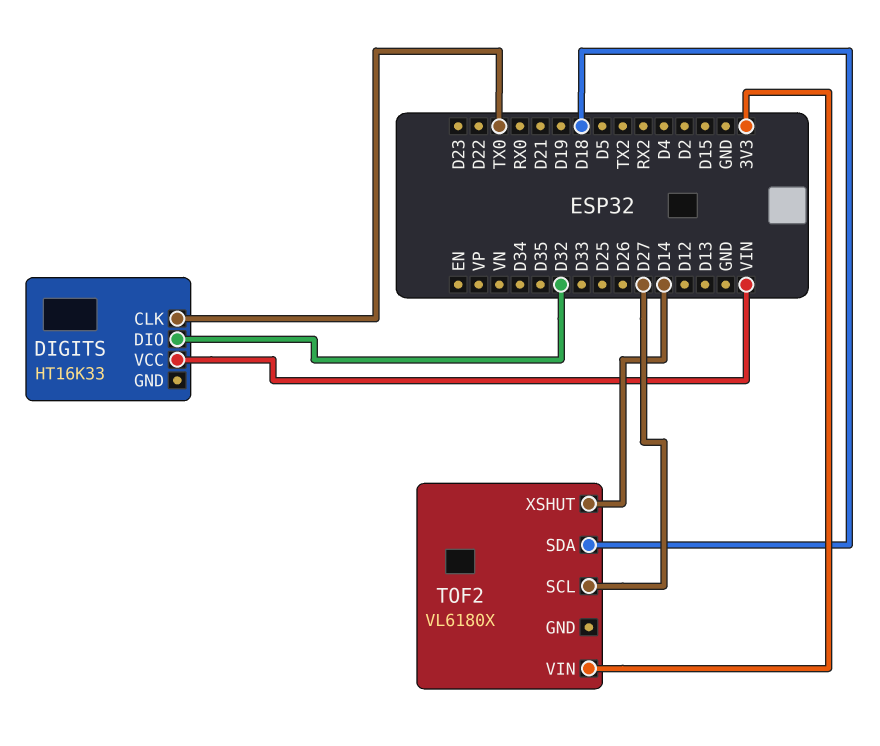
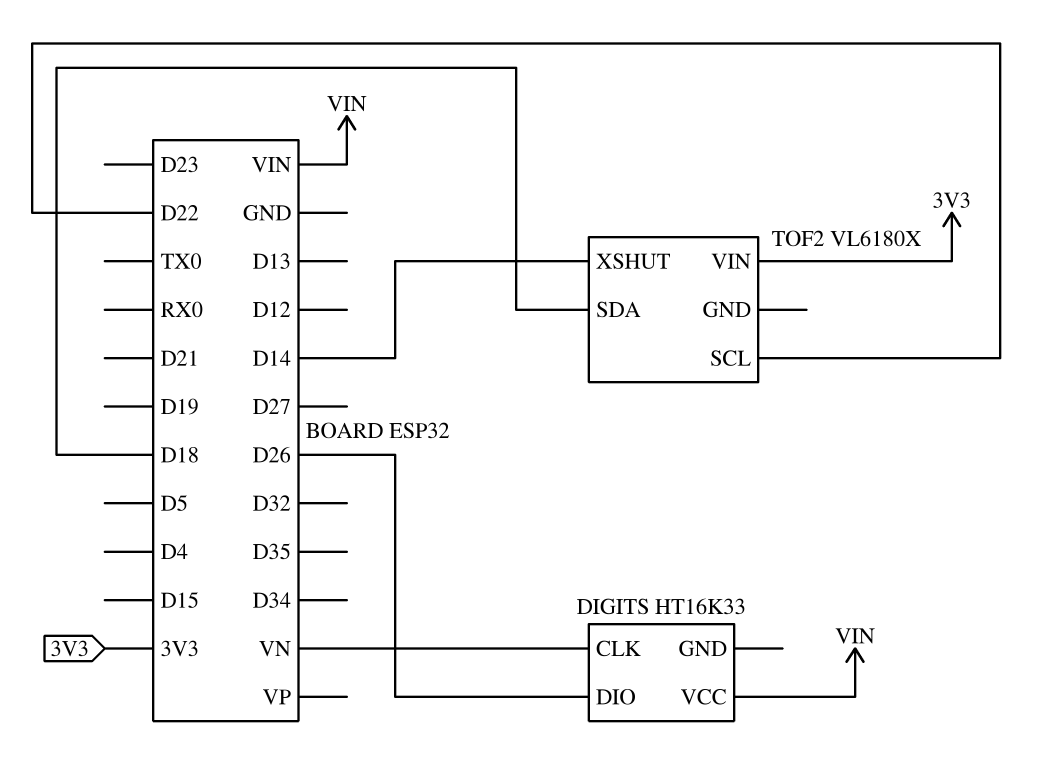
DIGITS pin CLK: TX0 -> VN
DIGITS pin DIO: D32 -> D26
TOF2 pin SCL: D27 -> D22

